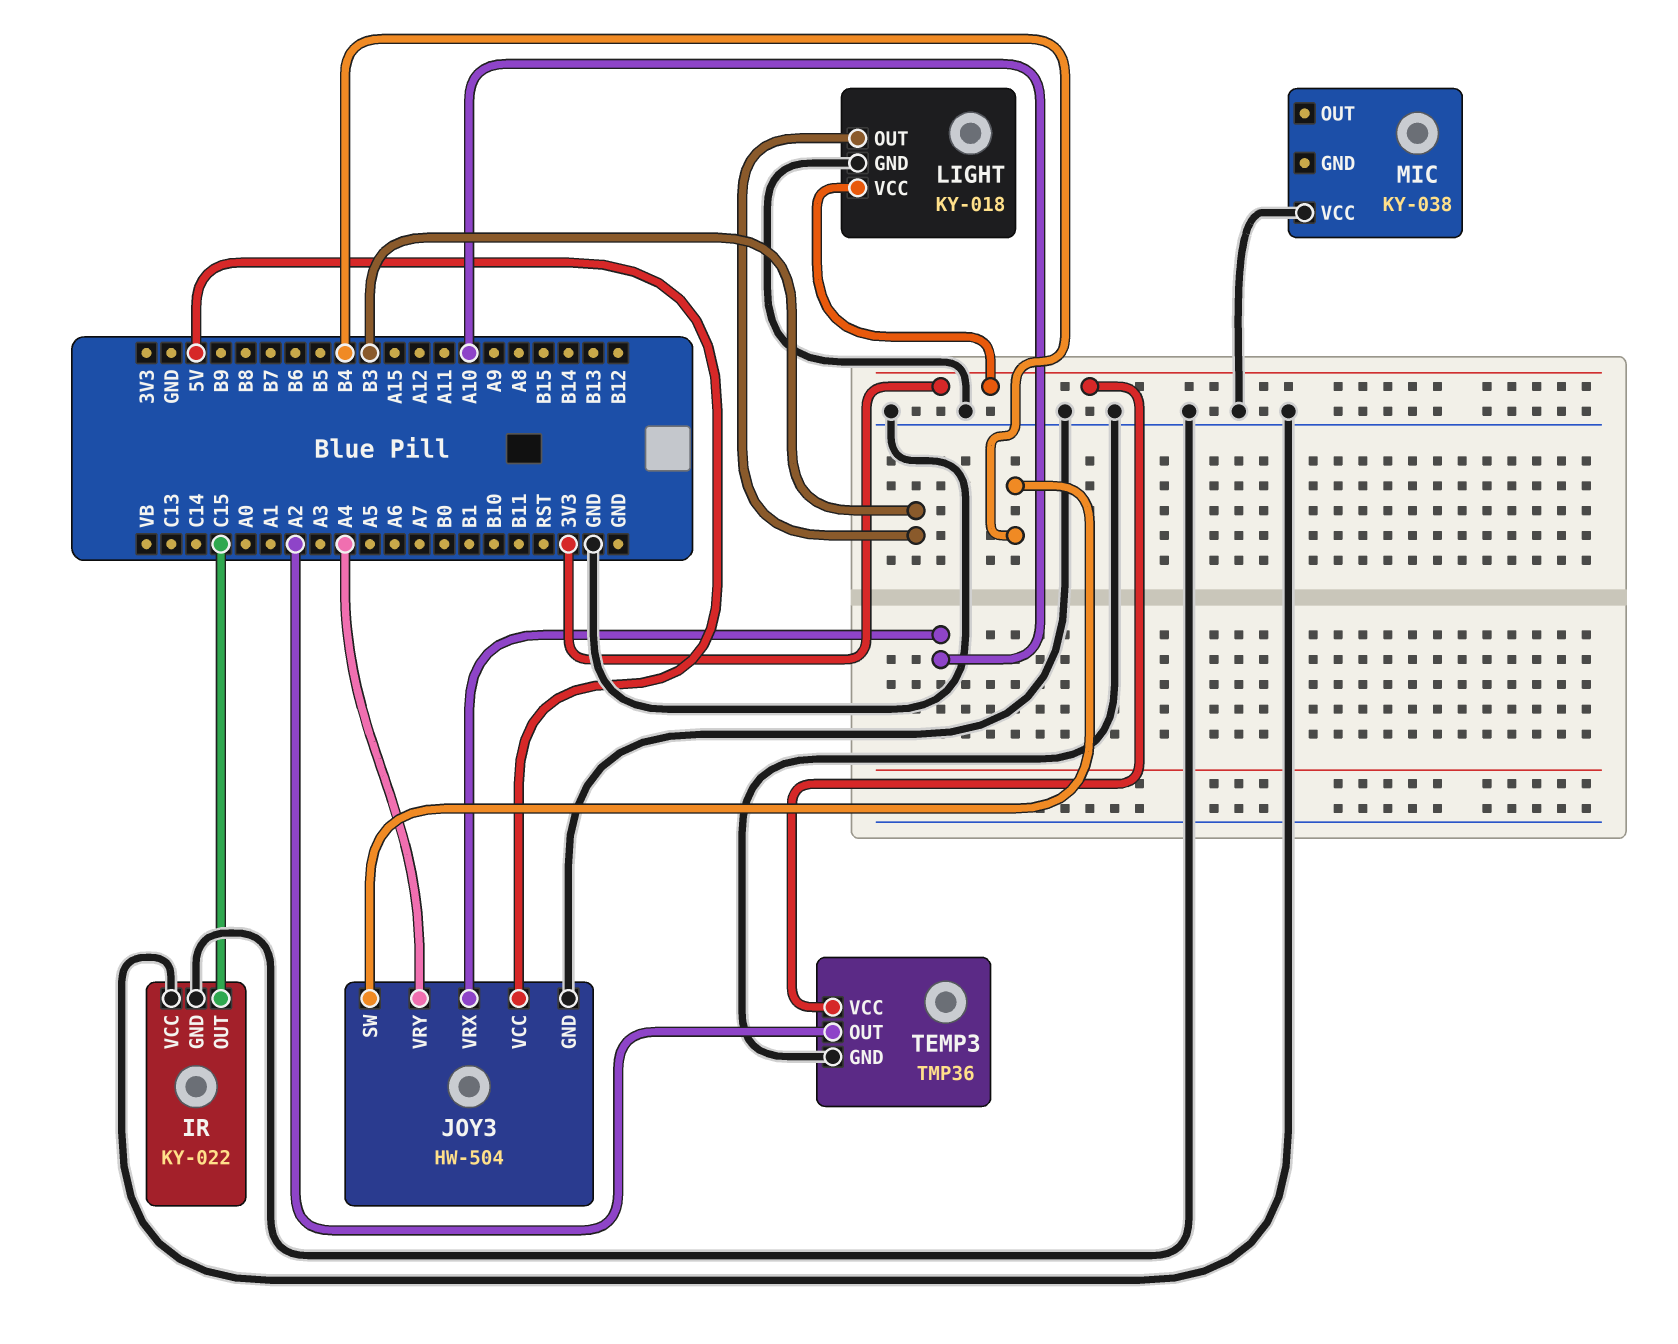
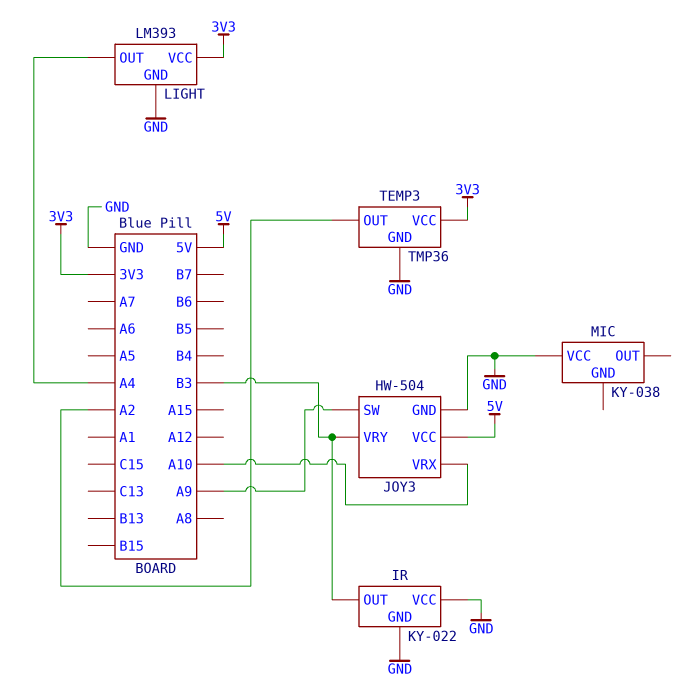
IR pin OUT: C15 -> B3
JOY3 pin SW: B4 -> A9
JOY3 pin VRY: A4 -> B3
LIGHT: KY-018 -> LM393
LIGHT pin OUT: B3 -> A4

